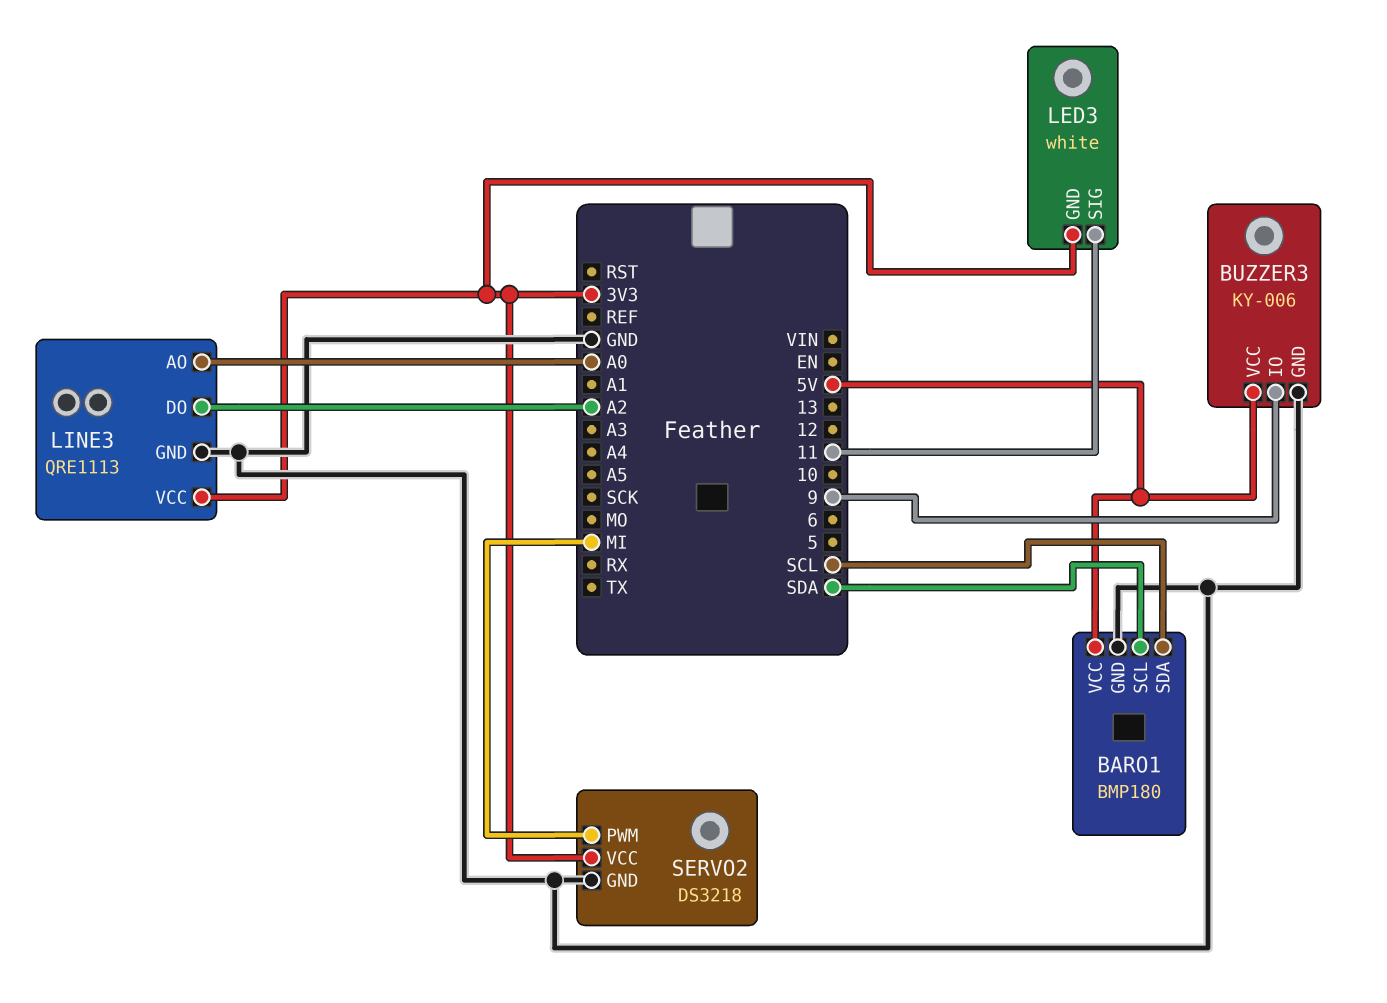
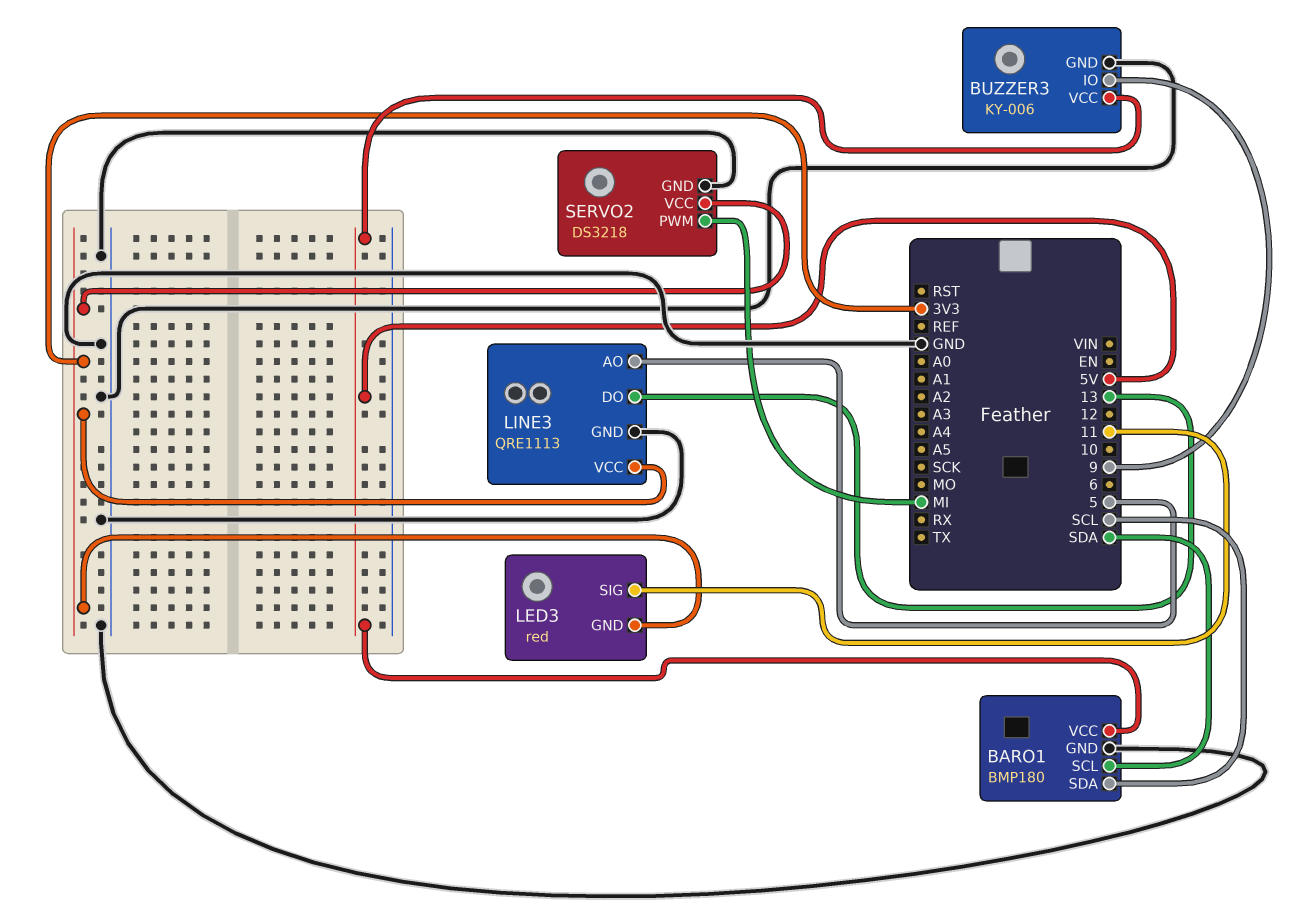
LED3: white -> red
LINE3 pin AO: A0 -> 5
LINE3 pin DO: A2 -> 13

